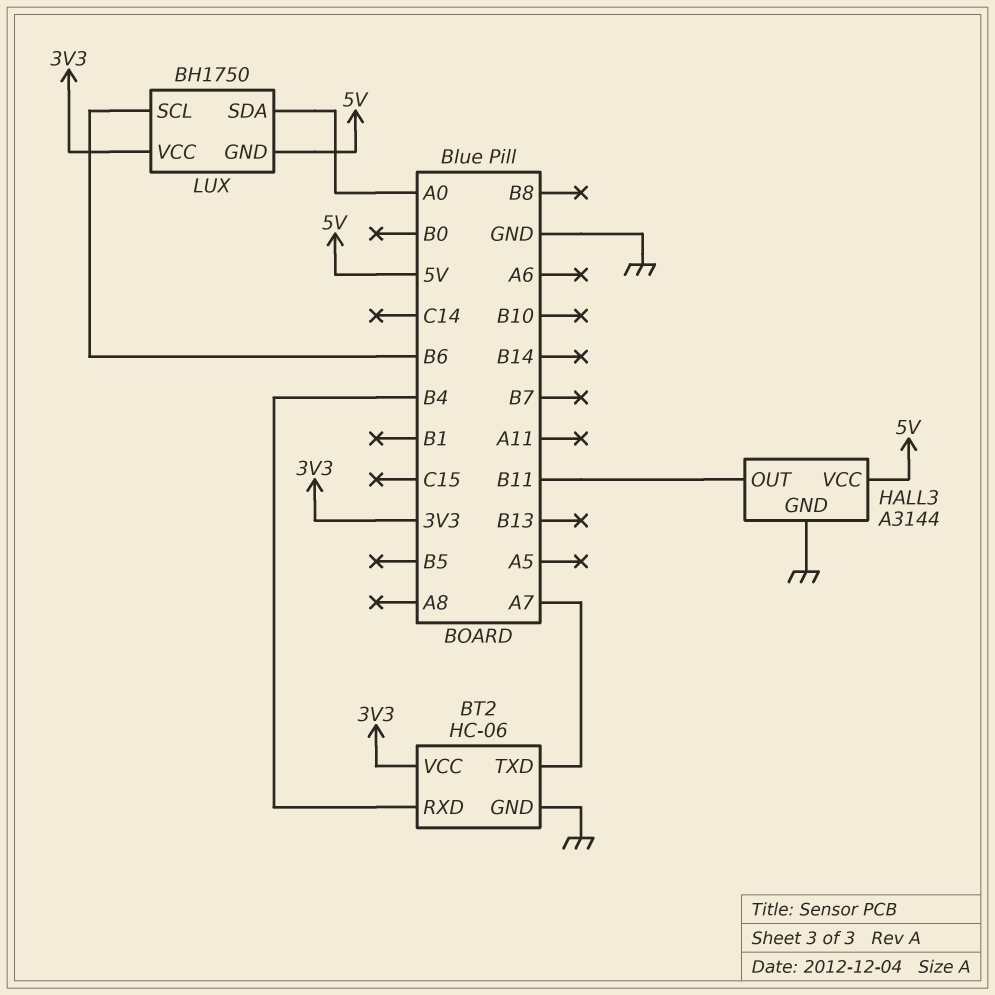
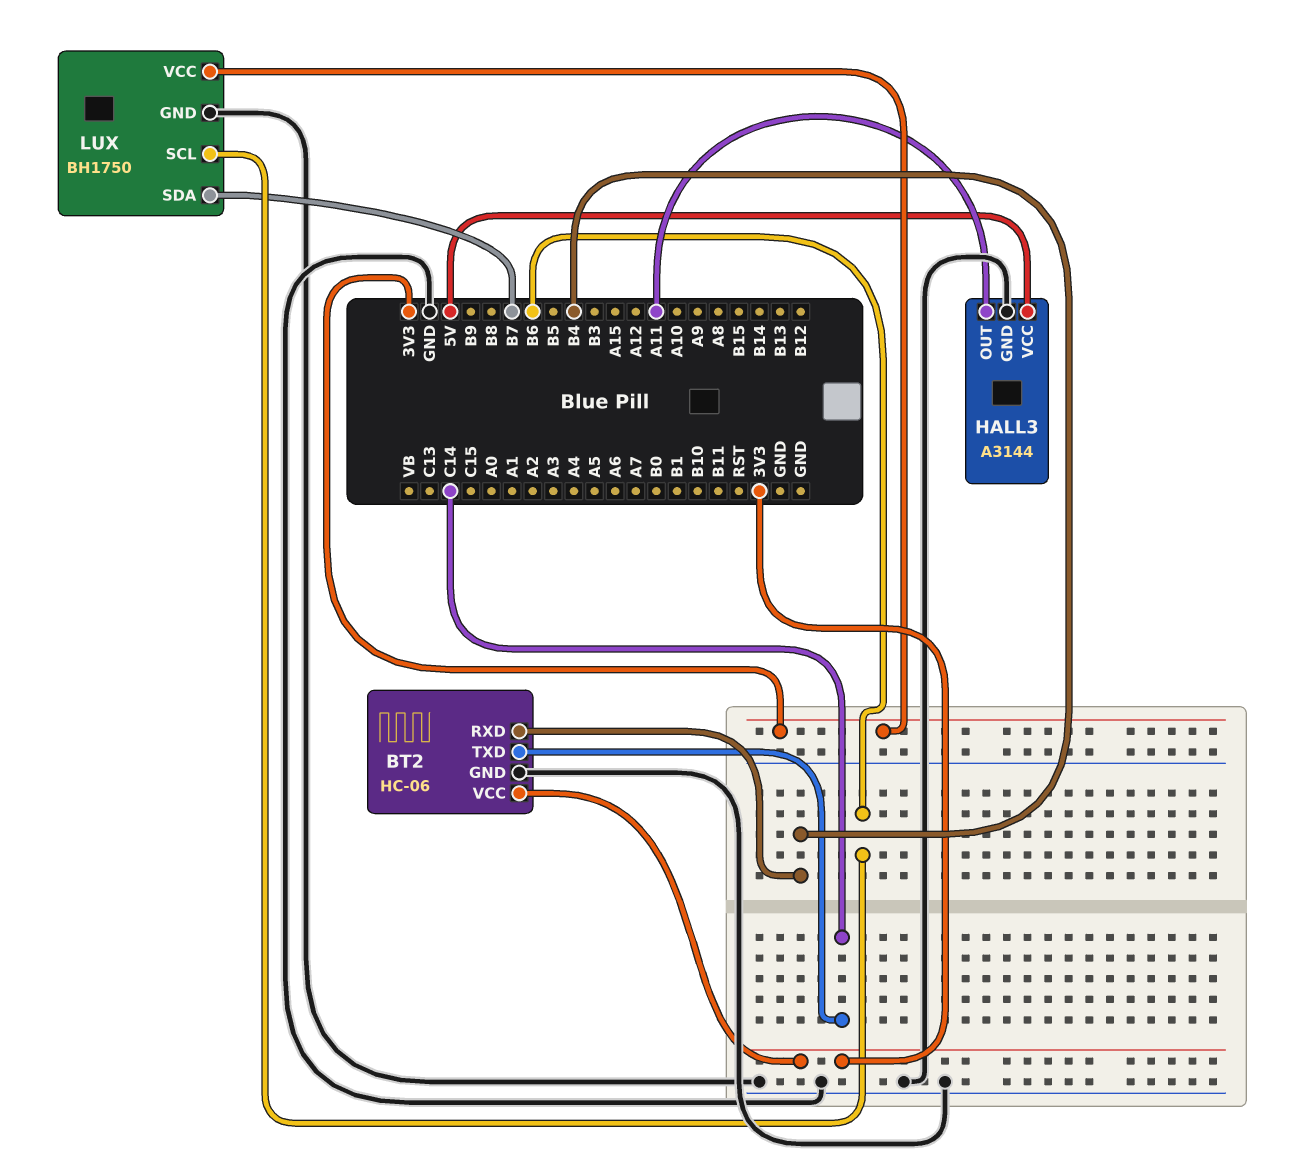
BT2 pin TXD: A7 -> C14
HALL3 pin OUT: B11 -> A11
LUX pin GND: 5V -> GND
LUX pin SDA: A0 -> B7

